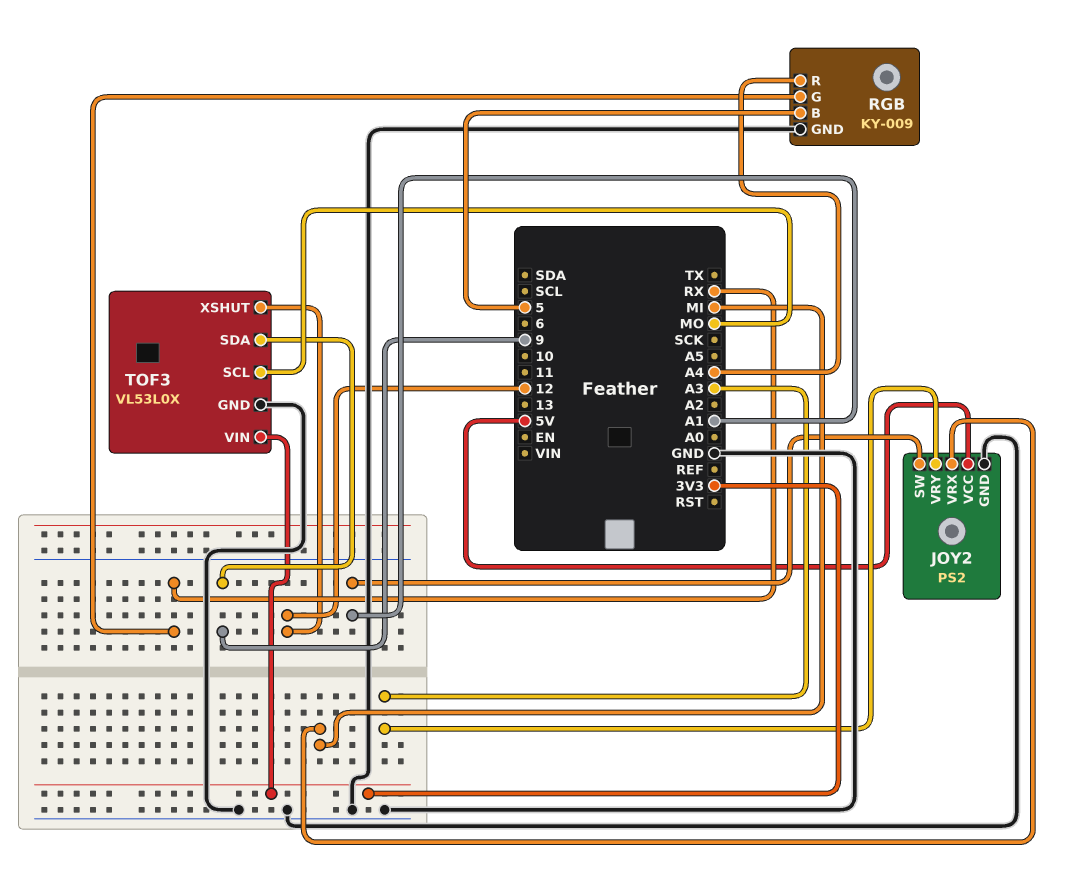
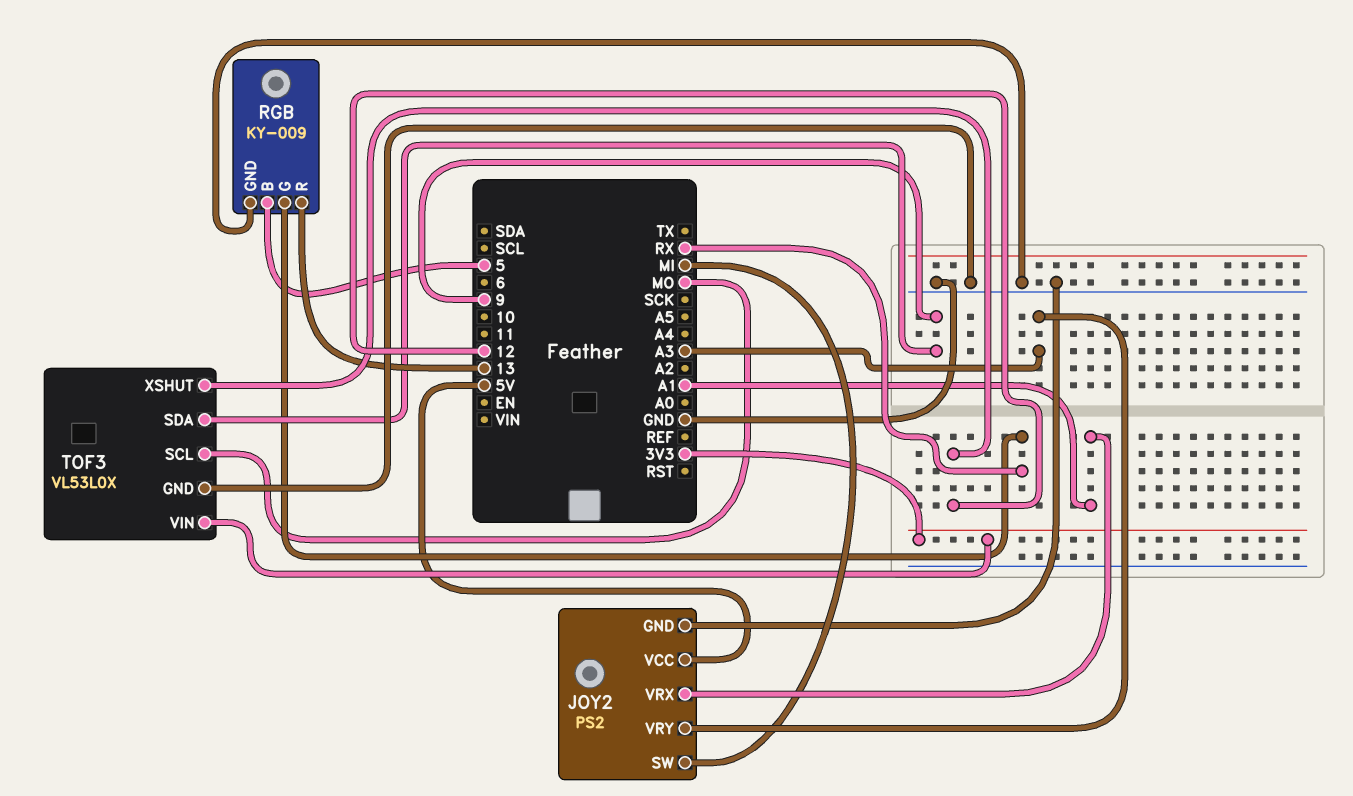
JOY2 pin SW: A1 -> MI
JOY2 pin VRX: MI -> A1
RGB pin R: A4 -> 13

